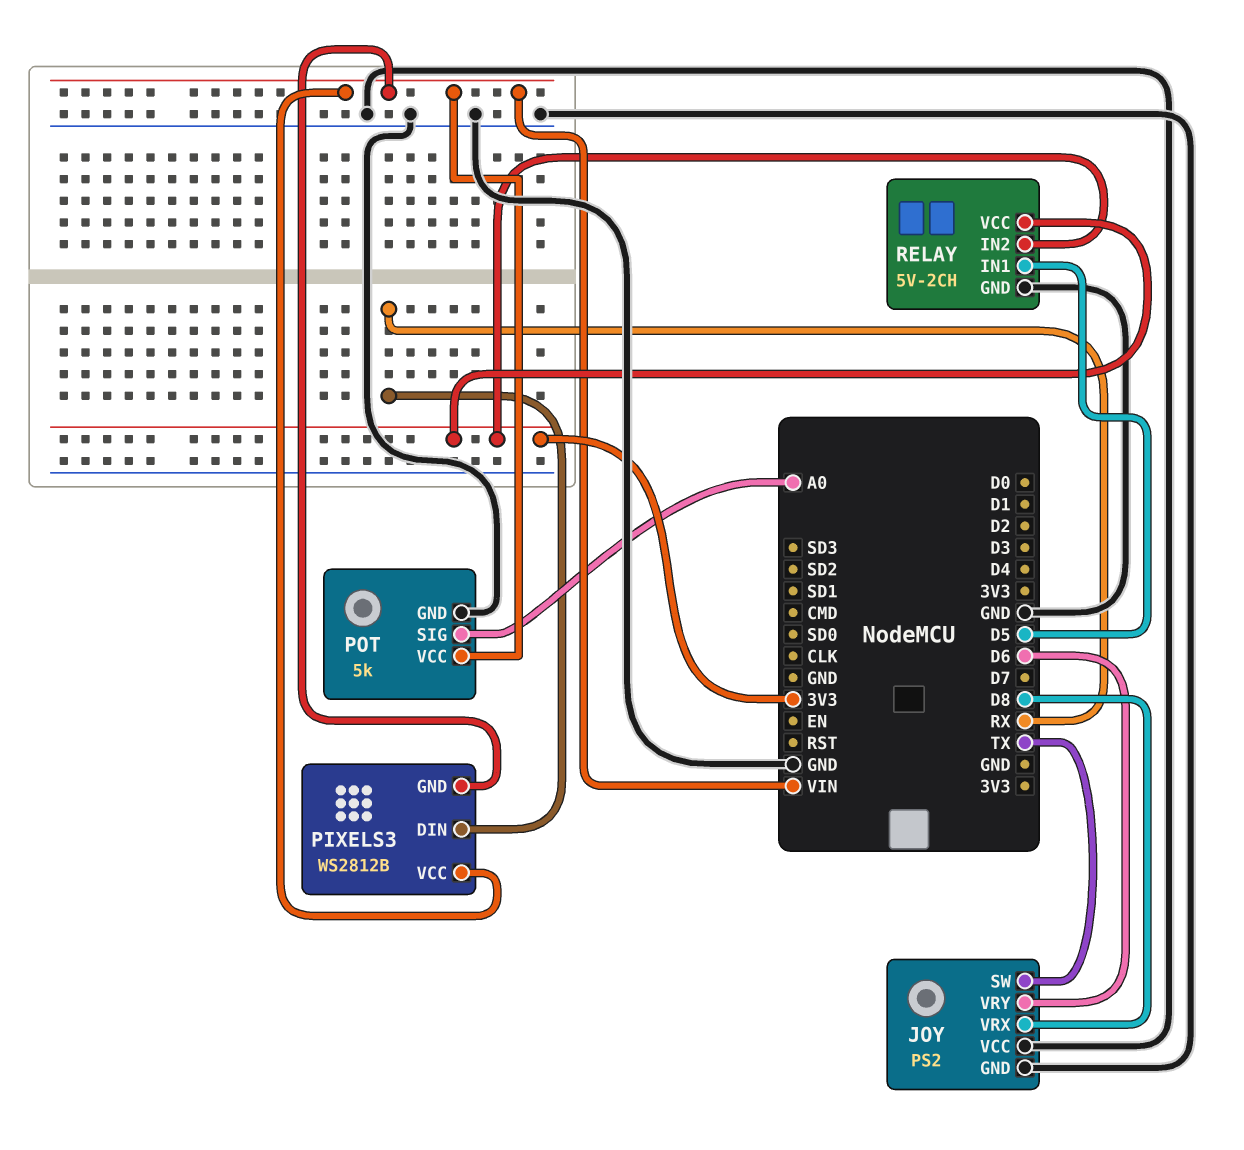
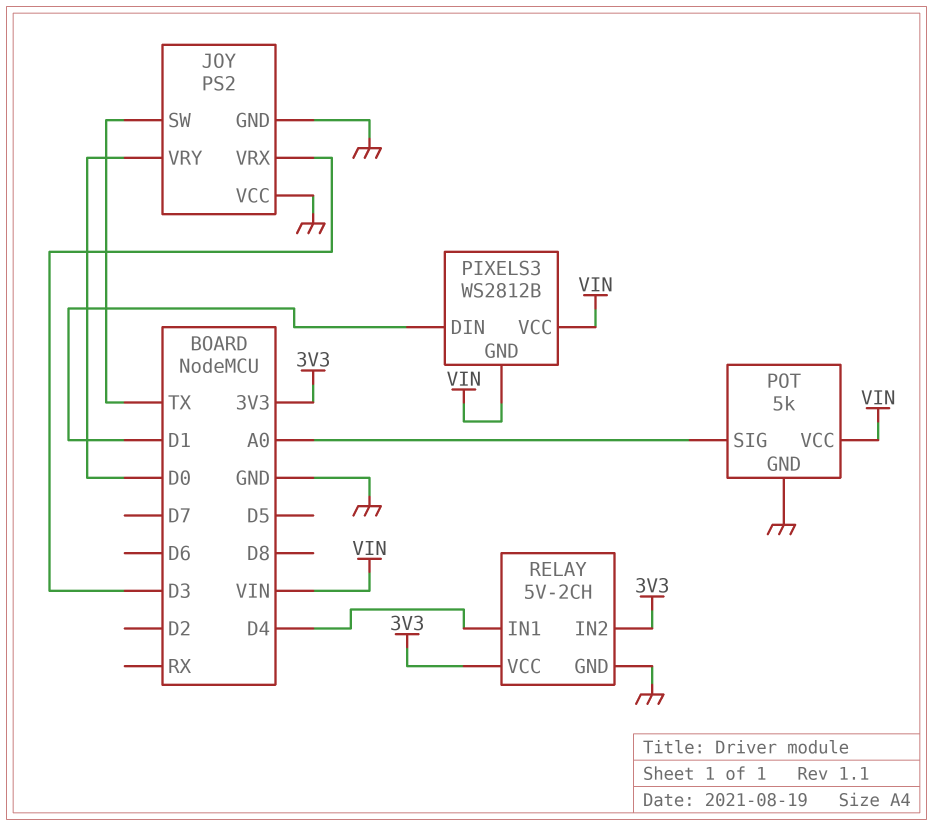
JOY pin VRX: D8 -> D3
JOY pin VRY: D6 -> D0
PIXELS3 pin DIN: RX -> D1
RELAY pin IN1: D5 -> D4

